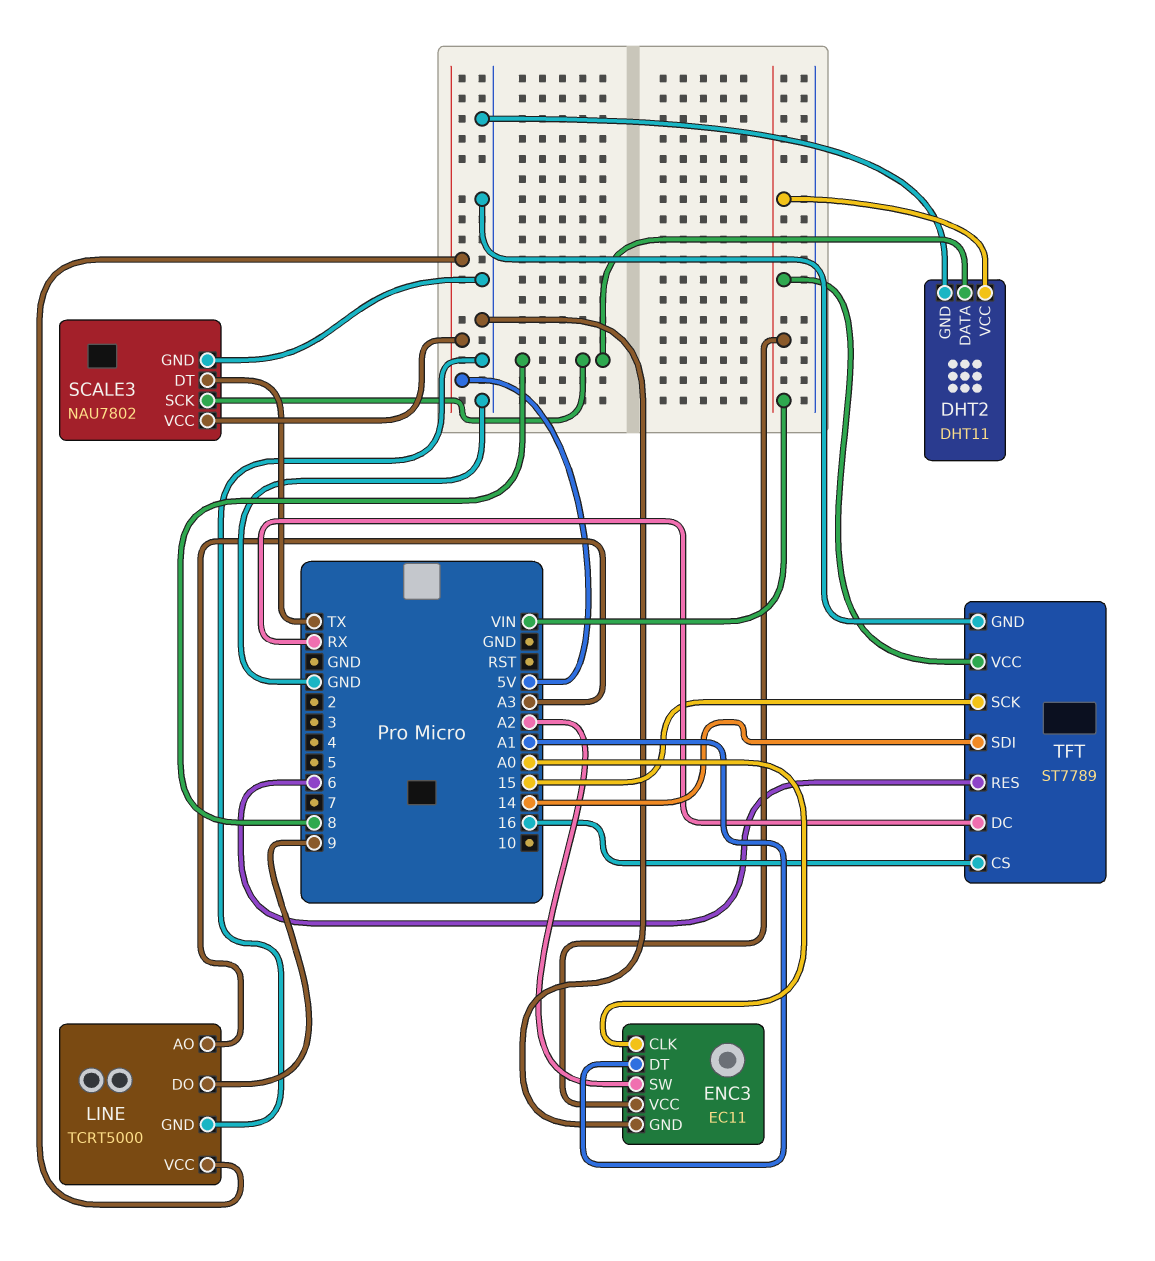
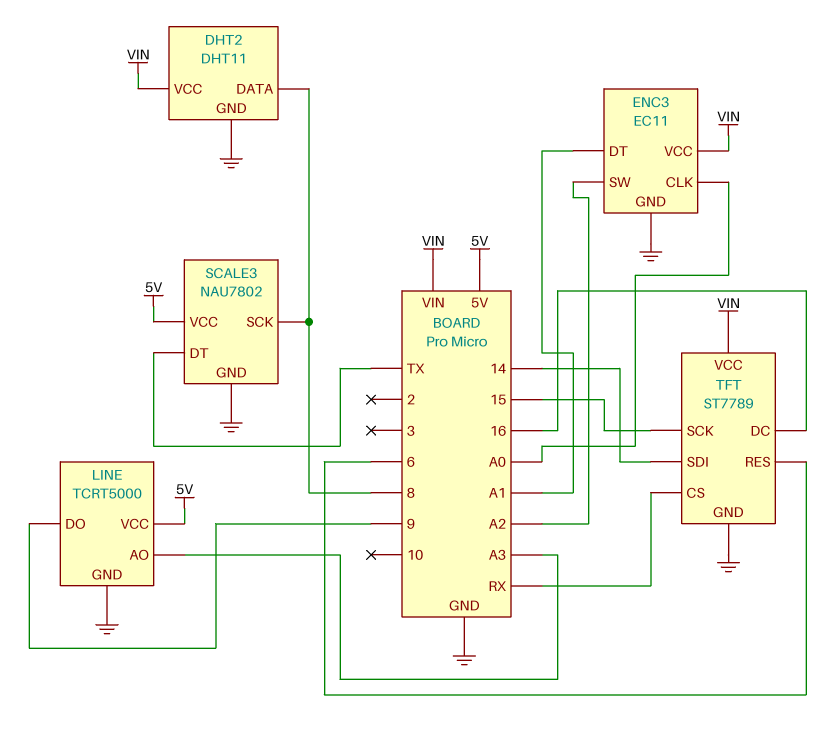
TFT pin CS: 16 -> RX
TFT pin DC: RX -> 16

